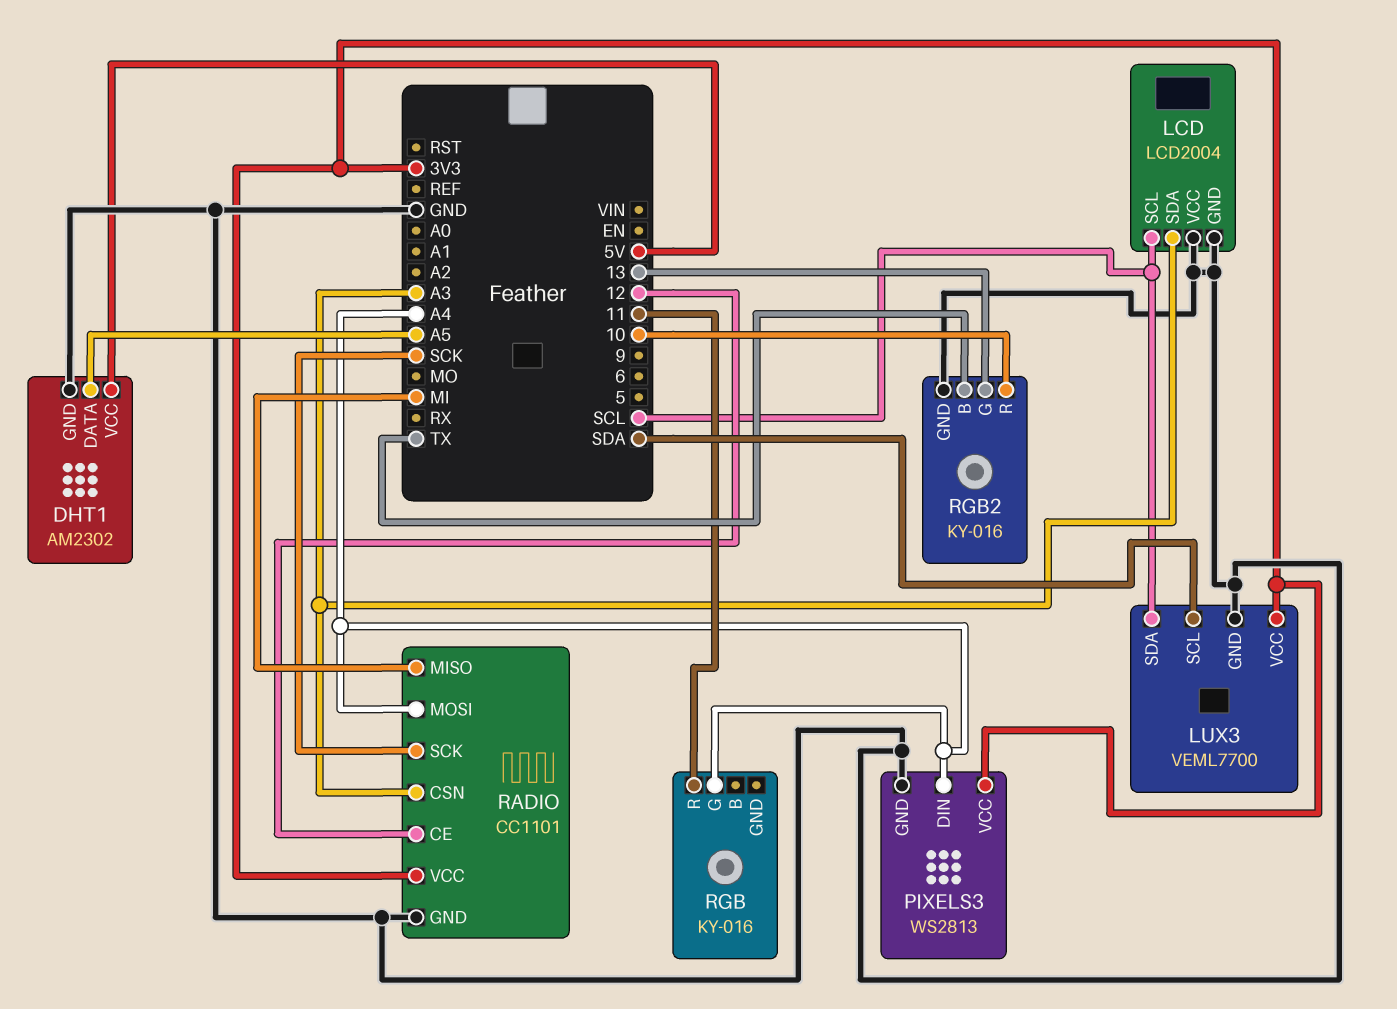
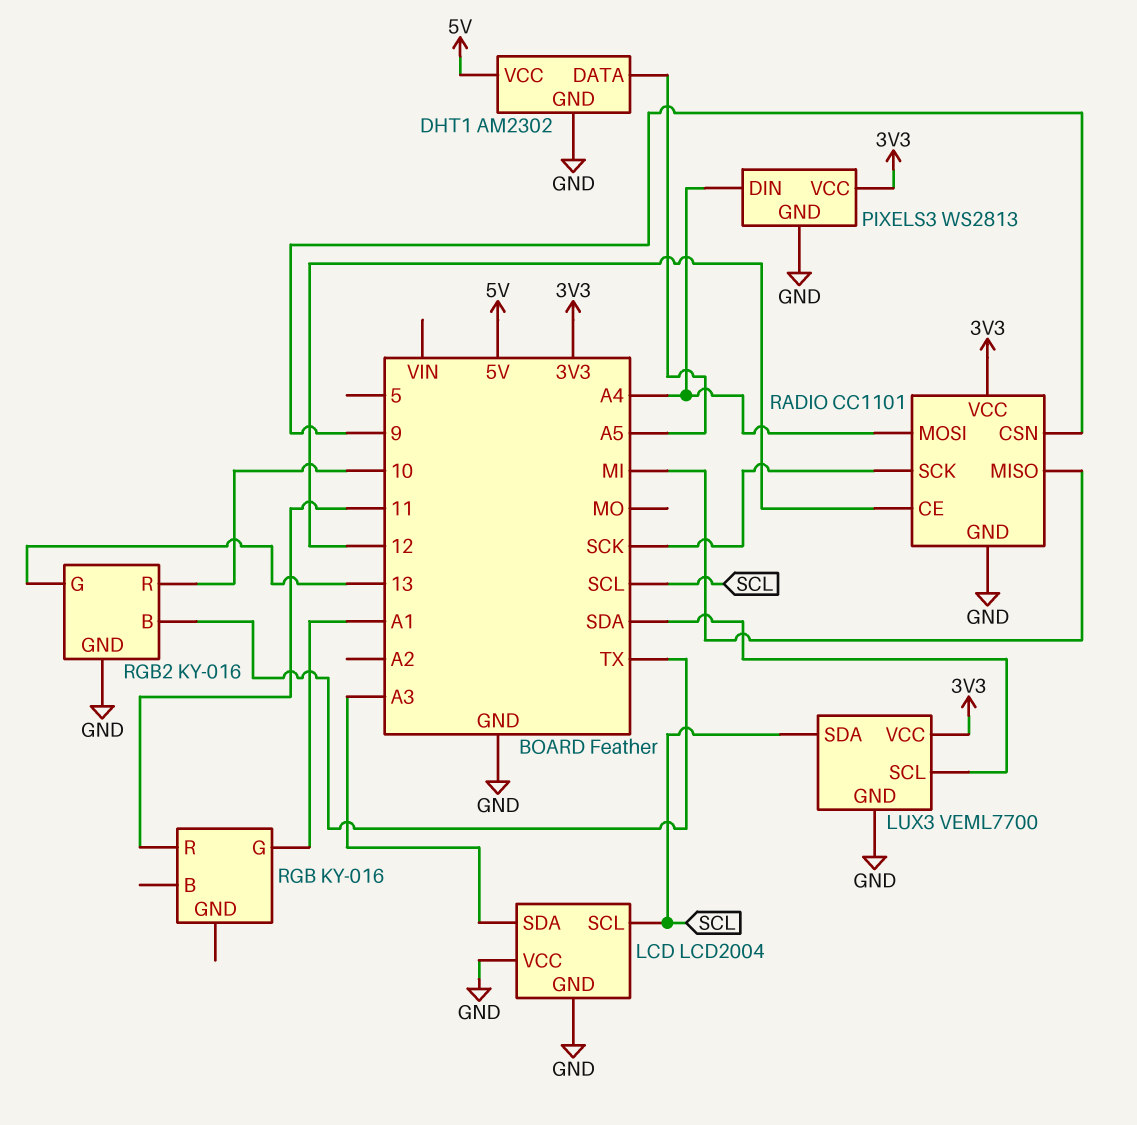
RADIO pin CSN: A3 -> 9
RGB pin G: A4 -> A1

